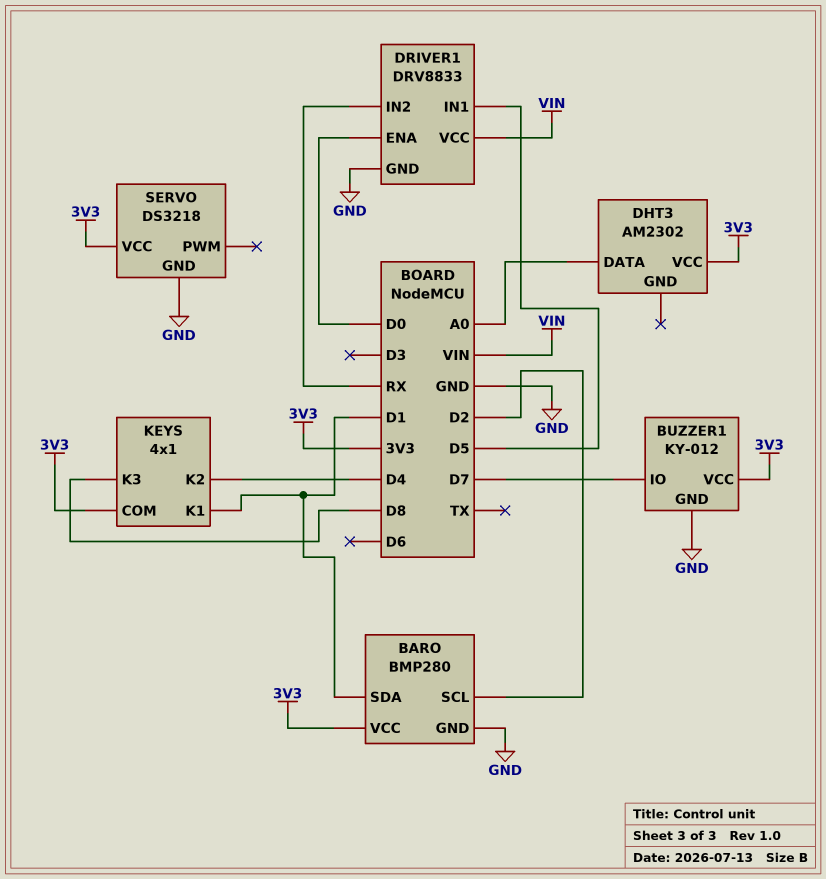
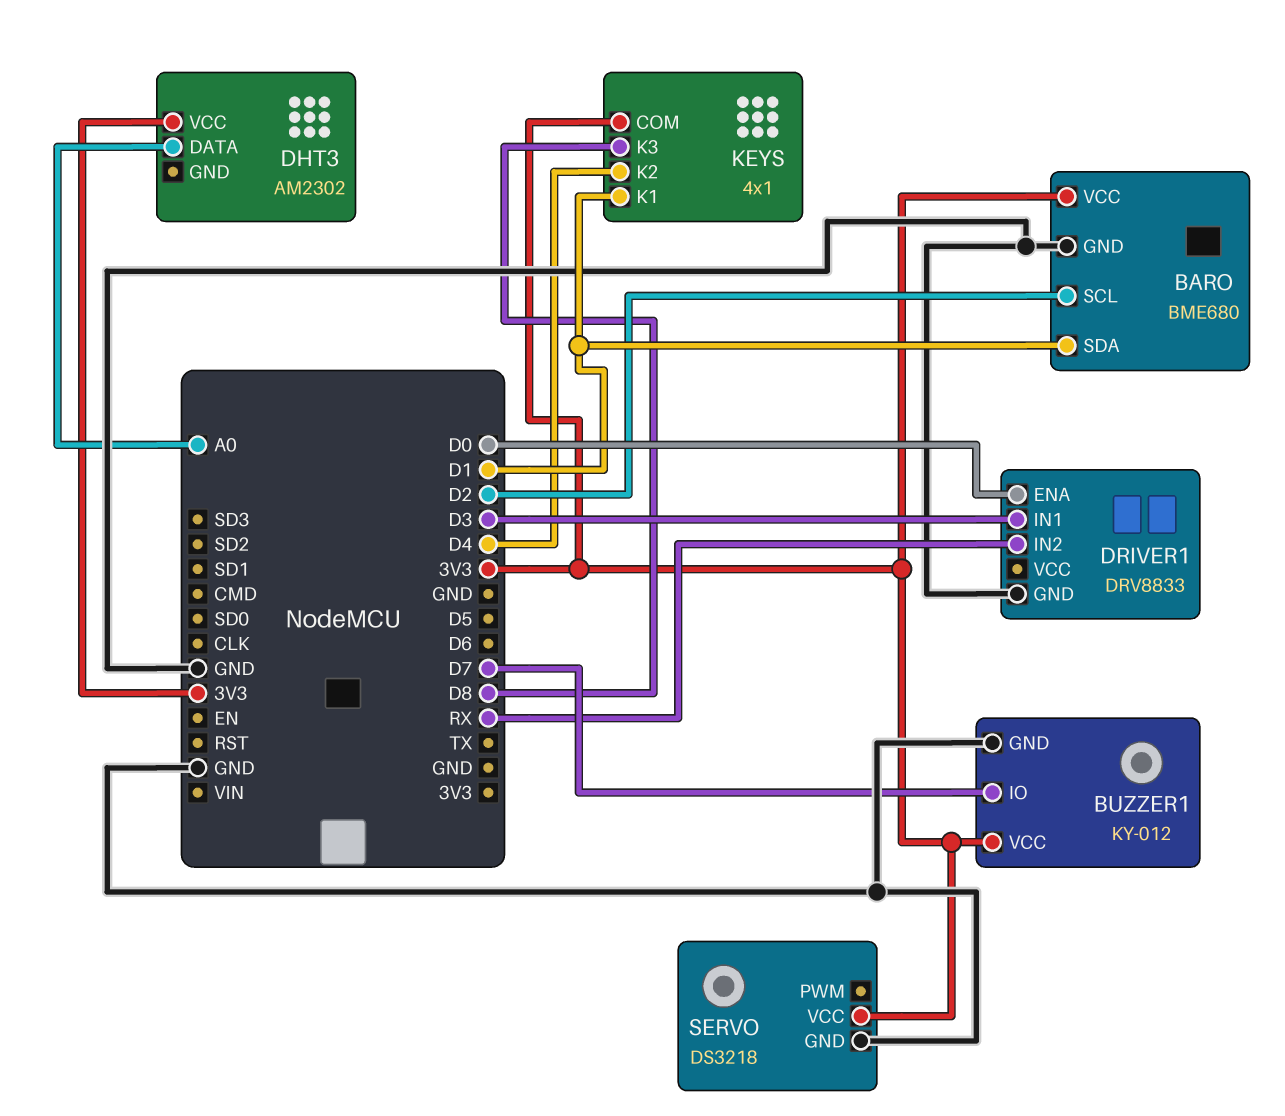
BARO: BMP280 -> BME680
DRIVER1 pin IN1: D5 -> D3
DRIVER1 pin VCC: VIN -> none

